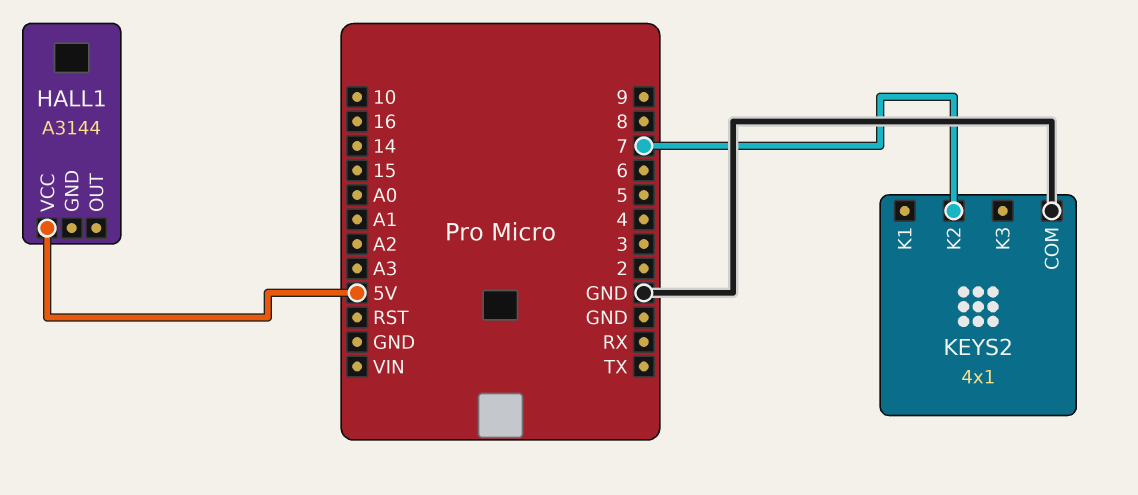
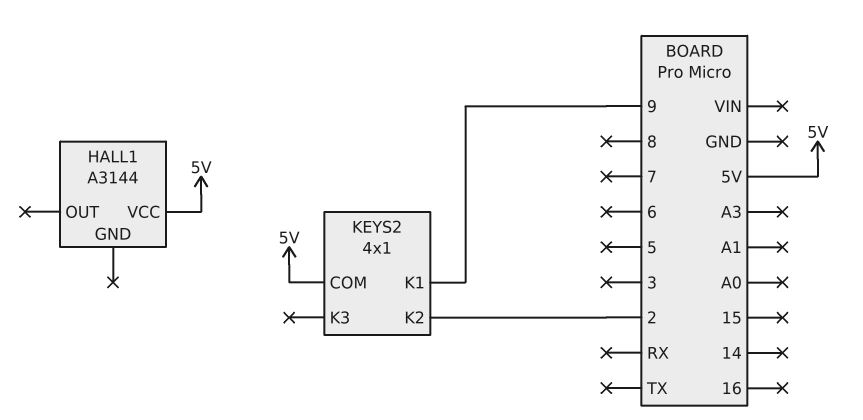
KEYS2 pin COM: GND -> 5V
KEYS2 pin K1: none -> 9
KEYS2 pin K2: 7 -> 2

